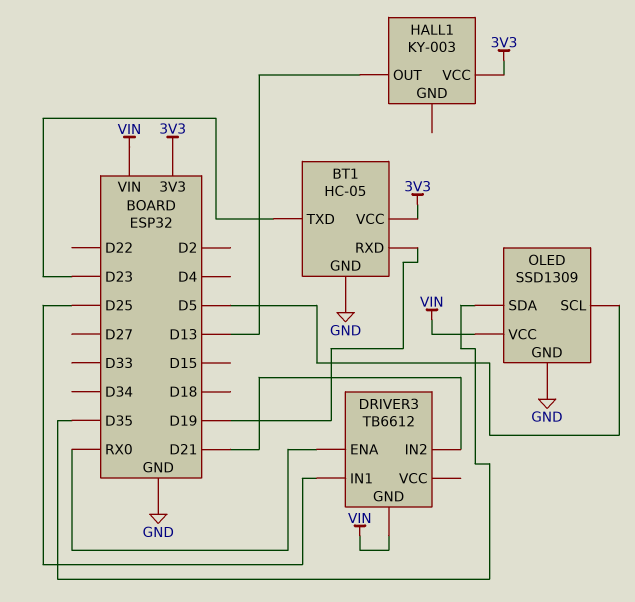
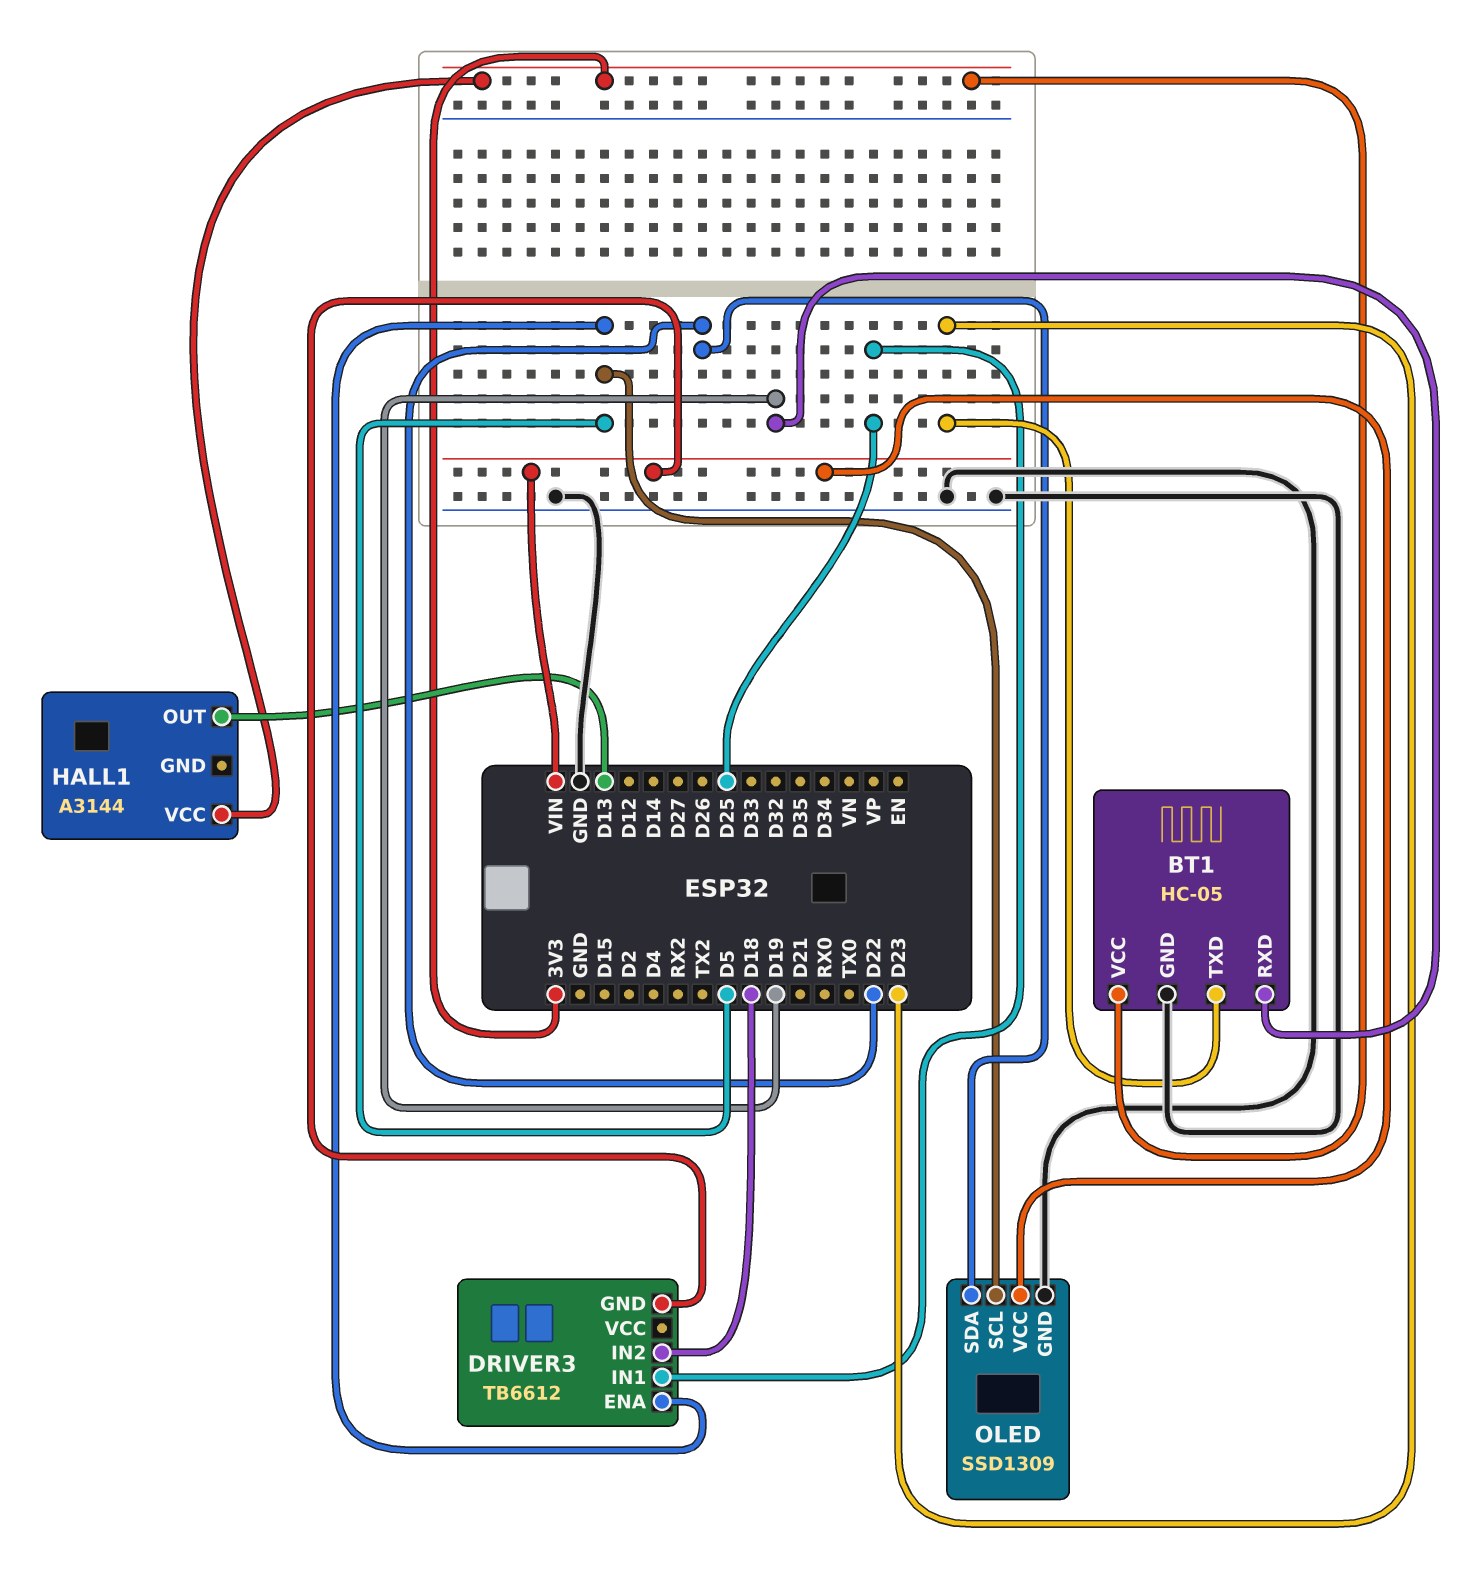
DRIVER3 pin ENA: RX0 -> D5
DRIVER3 pin IN2: D21 -> D18
HALL1: KY-003 -> A3144
OLED pin SDA: D35 -> D22

